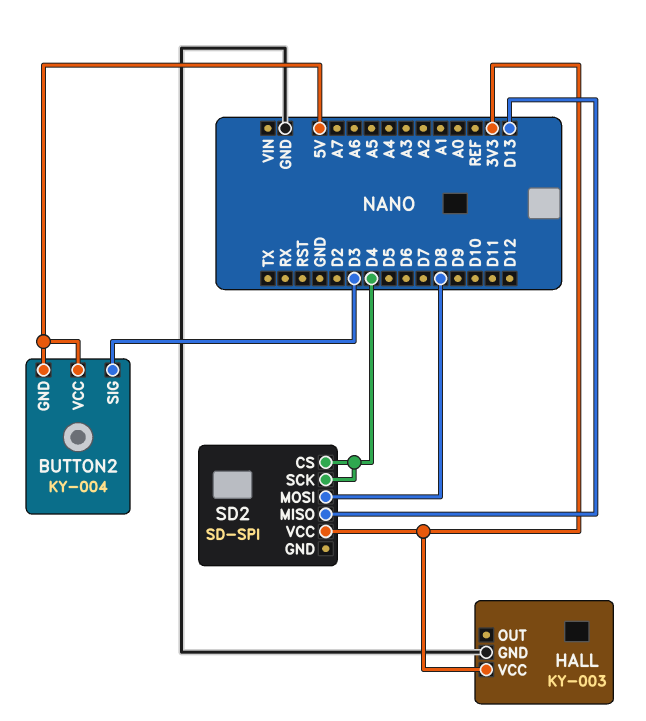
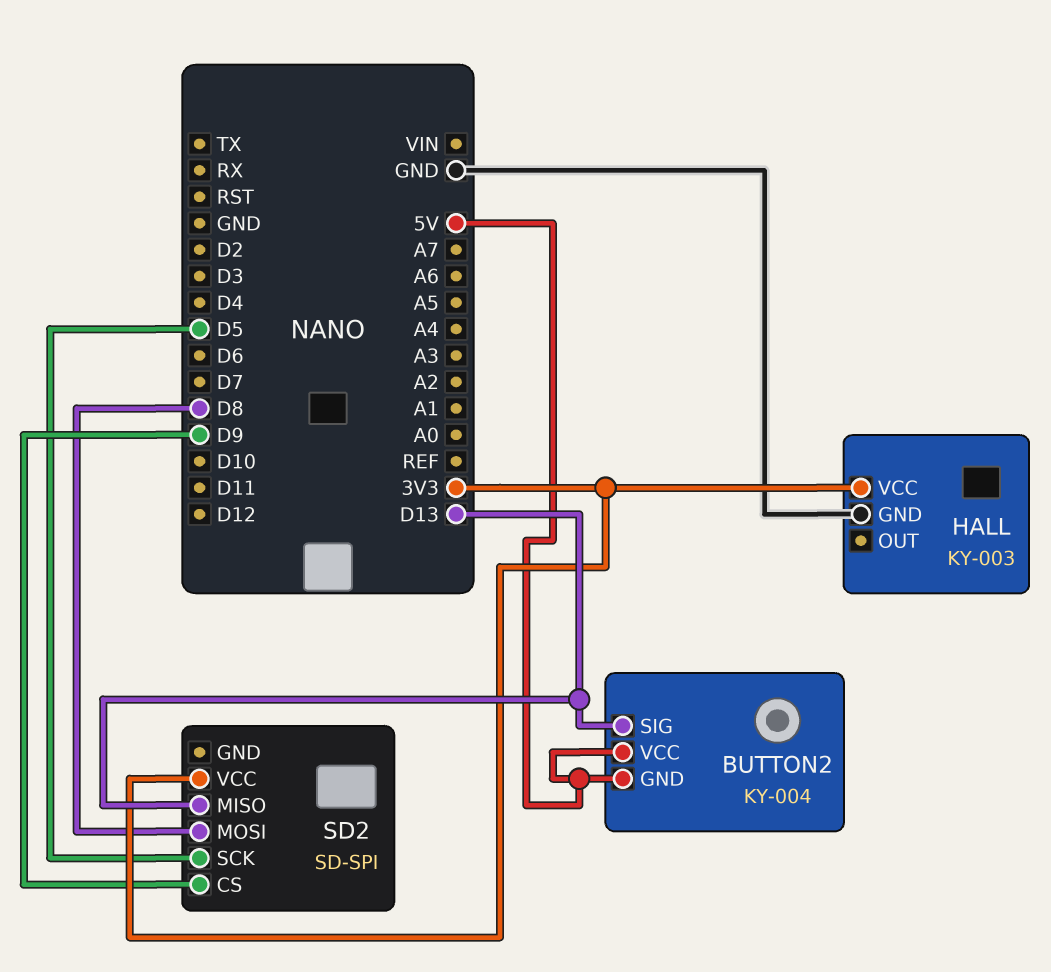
BUTTON2 pin SIG: D3 -> D13
SD2 pin CS: D4 -> D9
SD2 pin SCK: D4 -> D5

